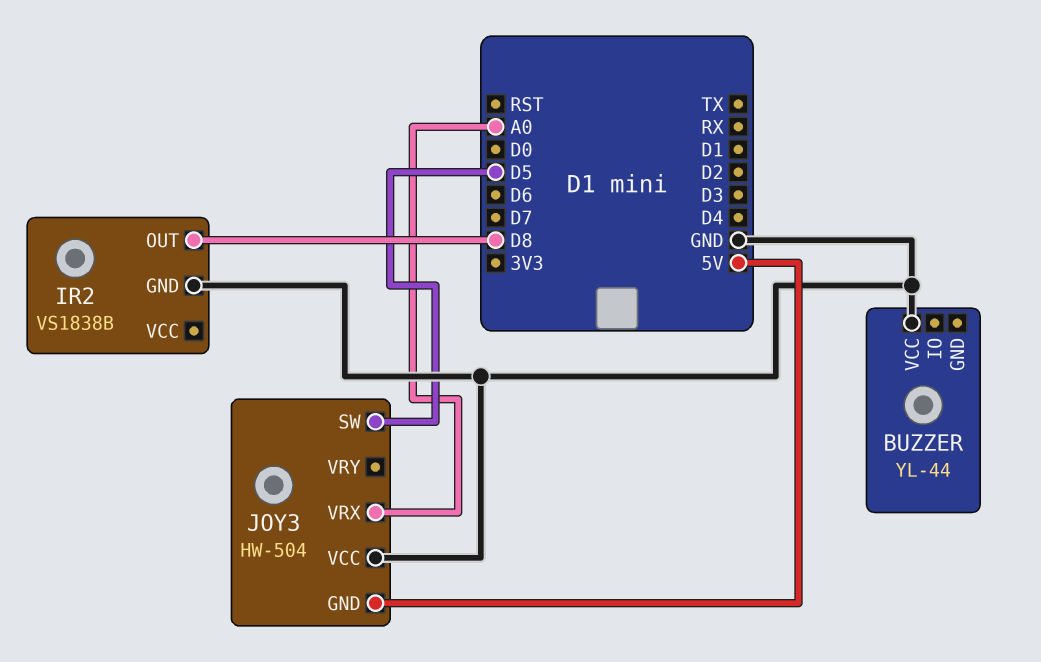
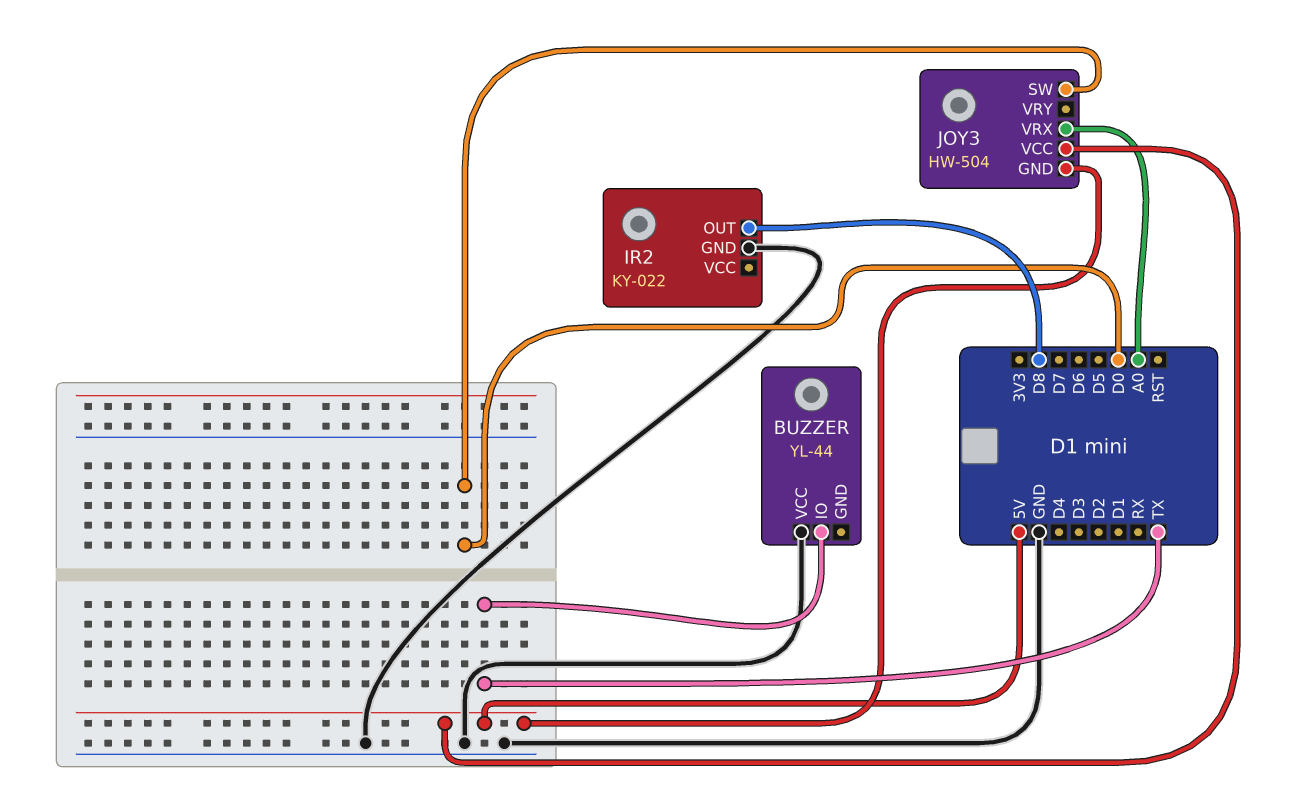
BUZZER pin IO: none -> TX
IR2: VS1838B -> KY-022
JOY3 pin SW: D5 -> D0
JOY3 pin VCC: GND -> 5V

